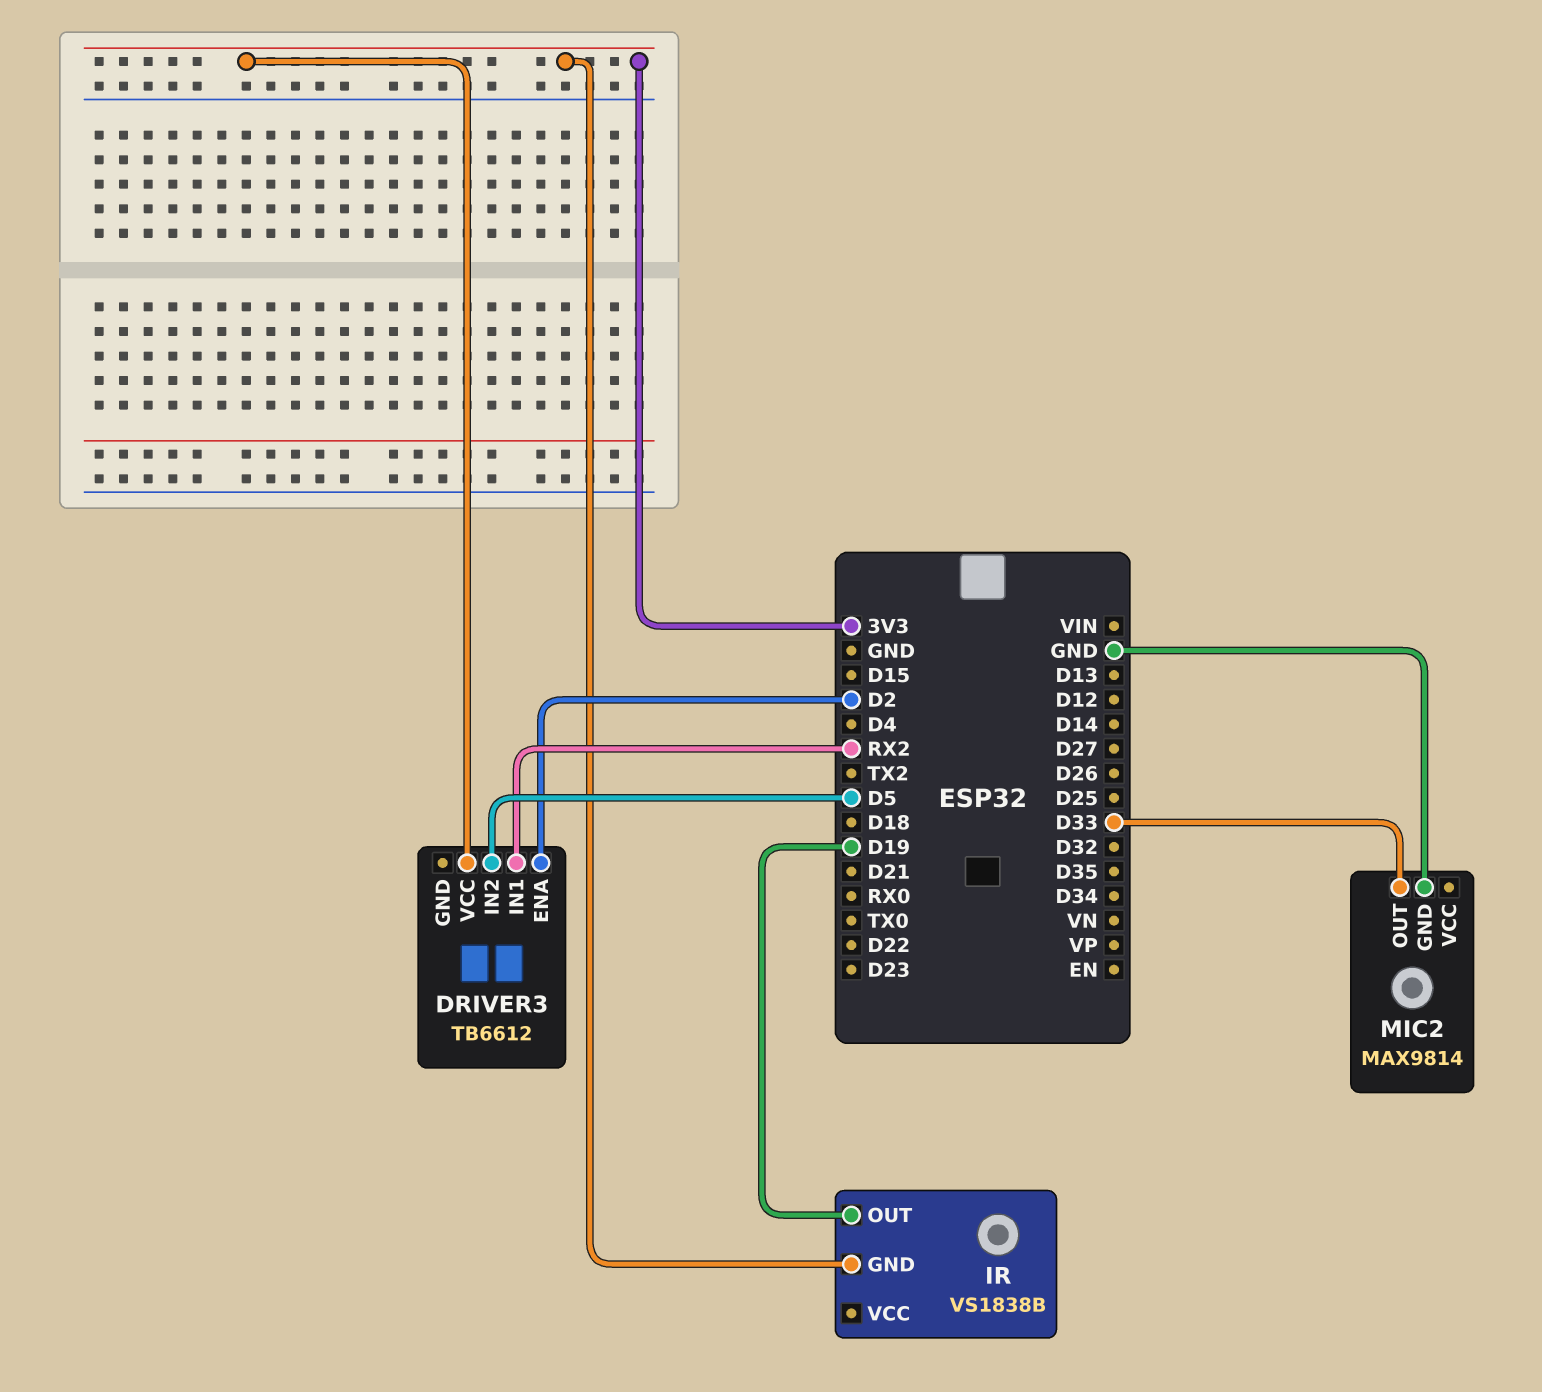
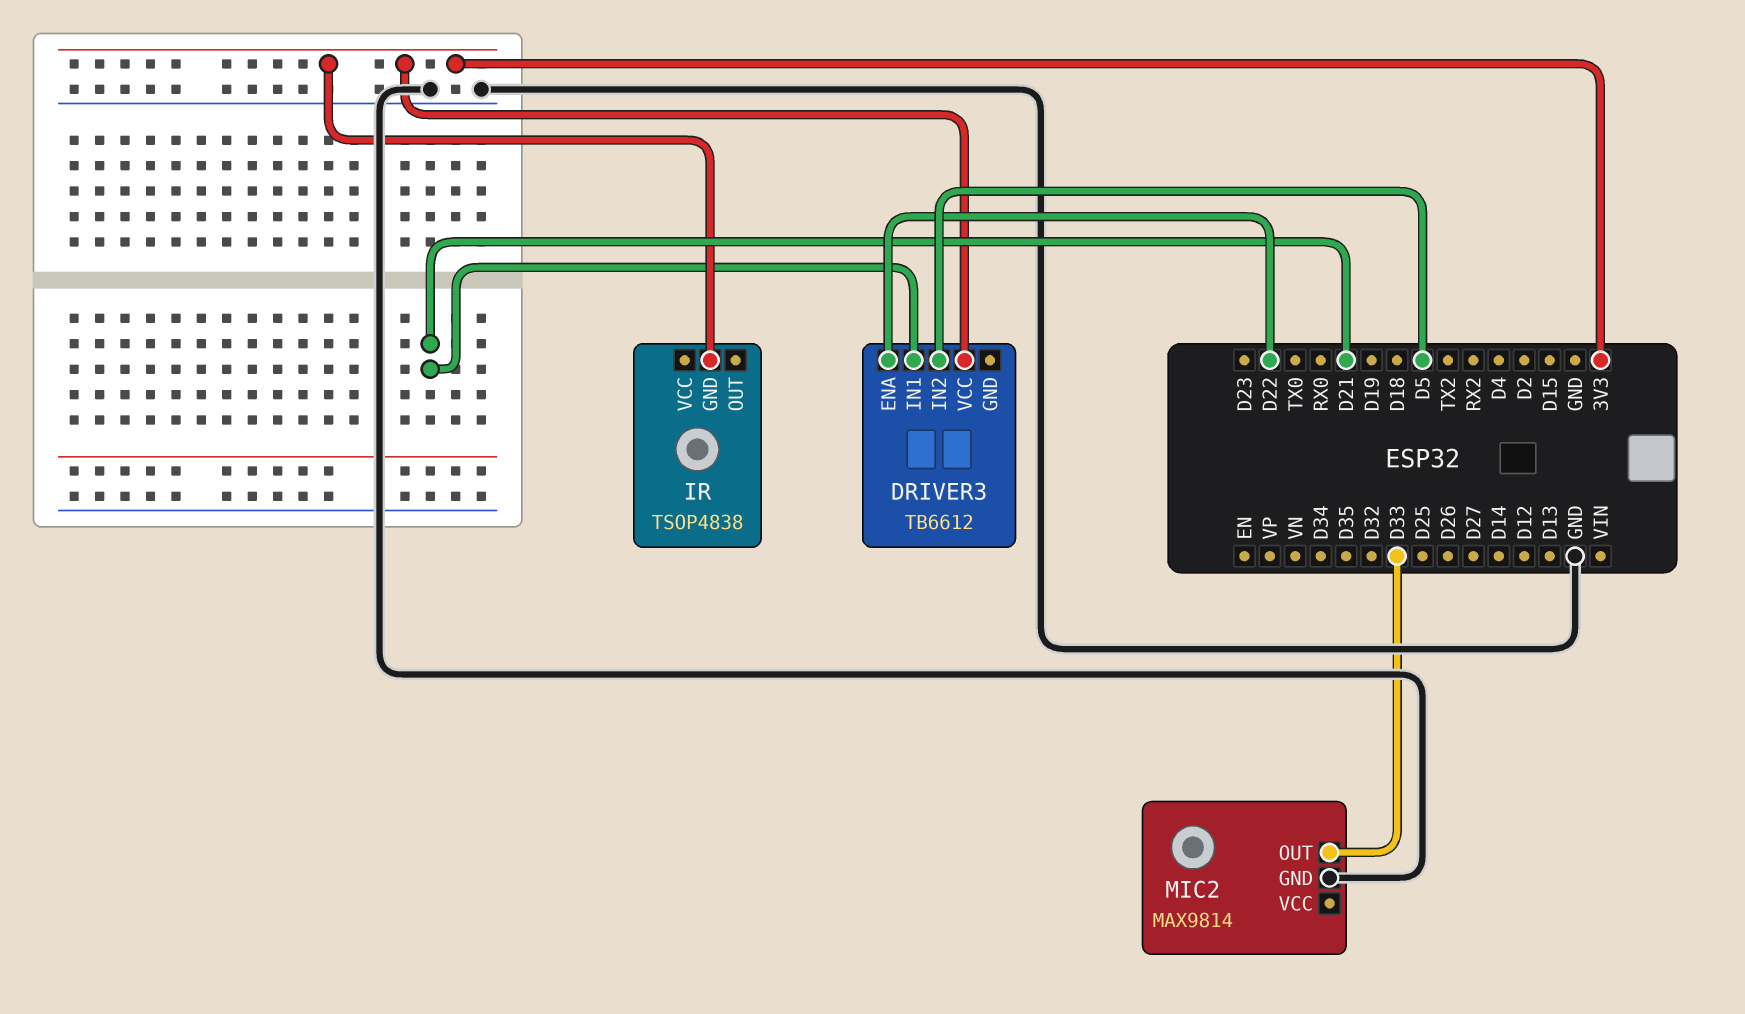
DRIVER3 pin ENA: D2 -> D22
DRIVER3 pin IN1: RX2 -> D21
IR: VS1838B -> TSOP4838
IR pin OUT: D19 -> none

